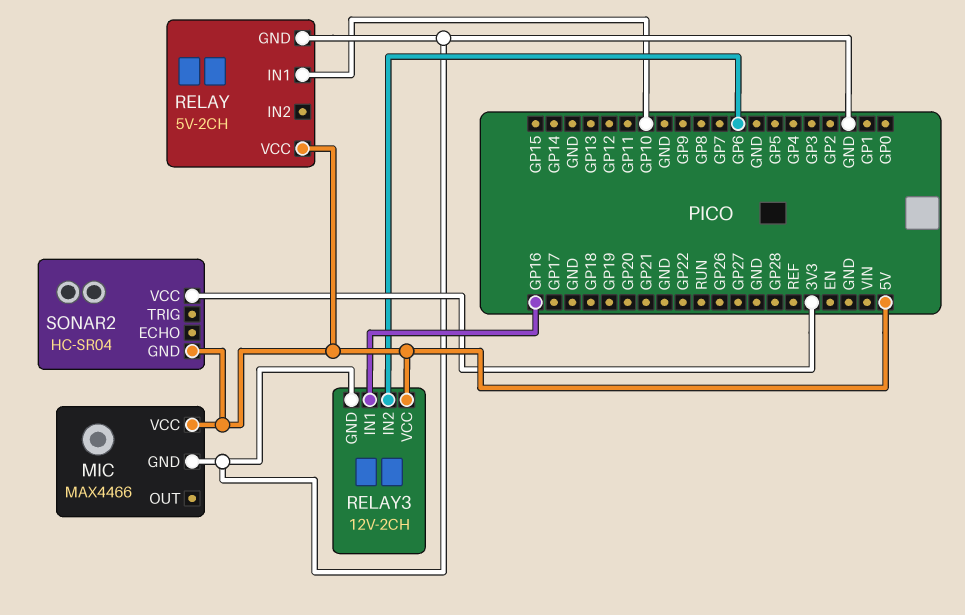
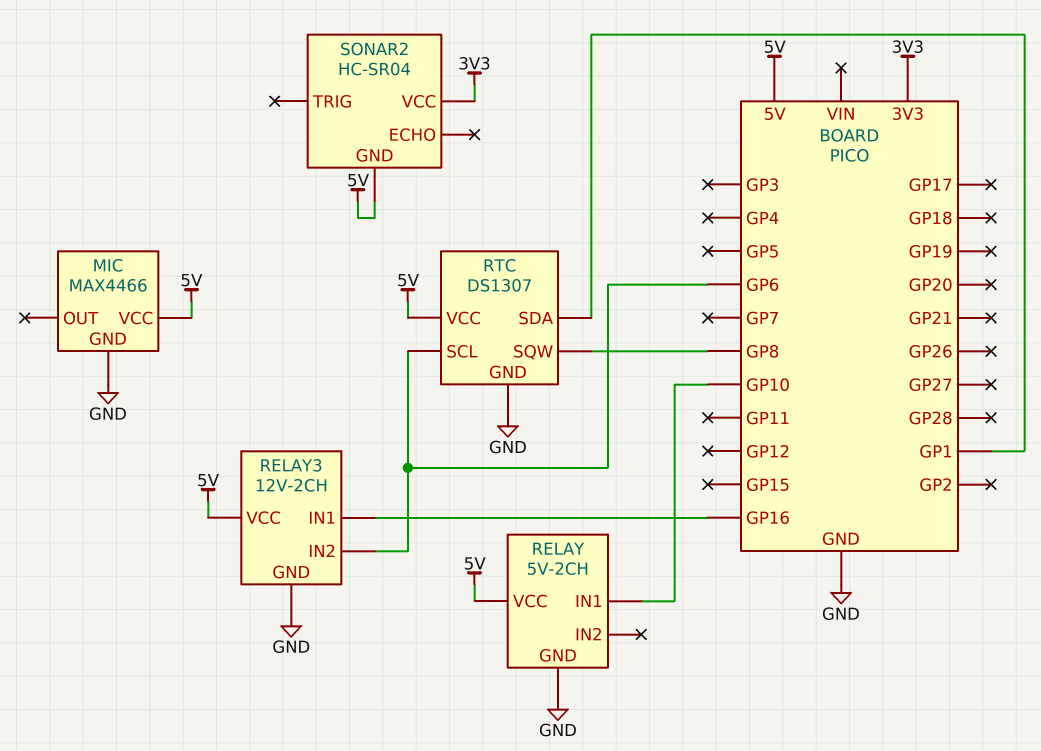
RTC: none -> DS1307
RTC pin GND: none -> GND
RTC pin SCL: none -> GP6
RTC pin SDA: none -> GP1
RTC pin SQW: none -> GP8
RTC pin VCC: none -> 5V

